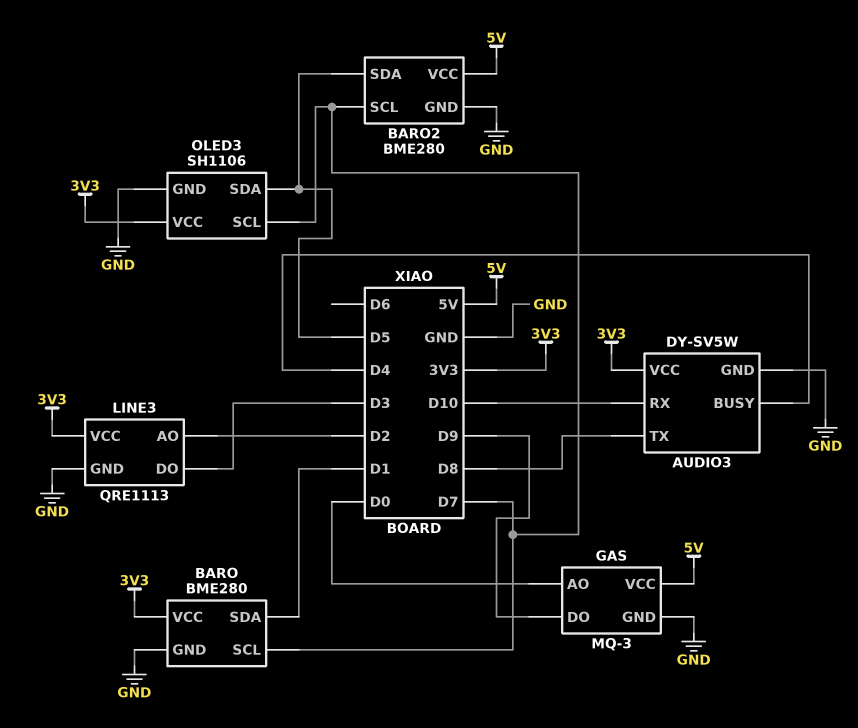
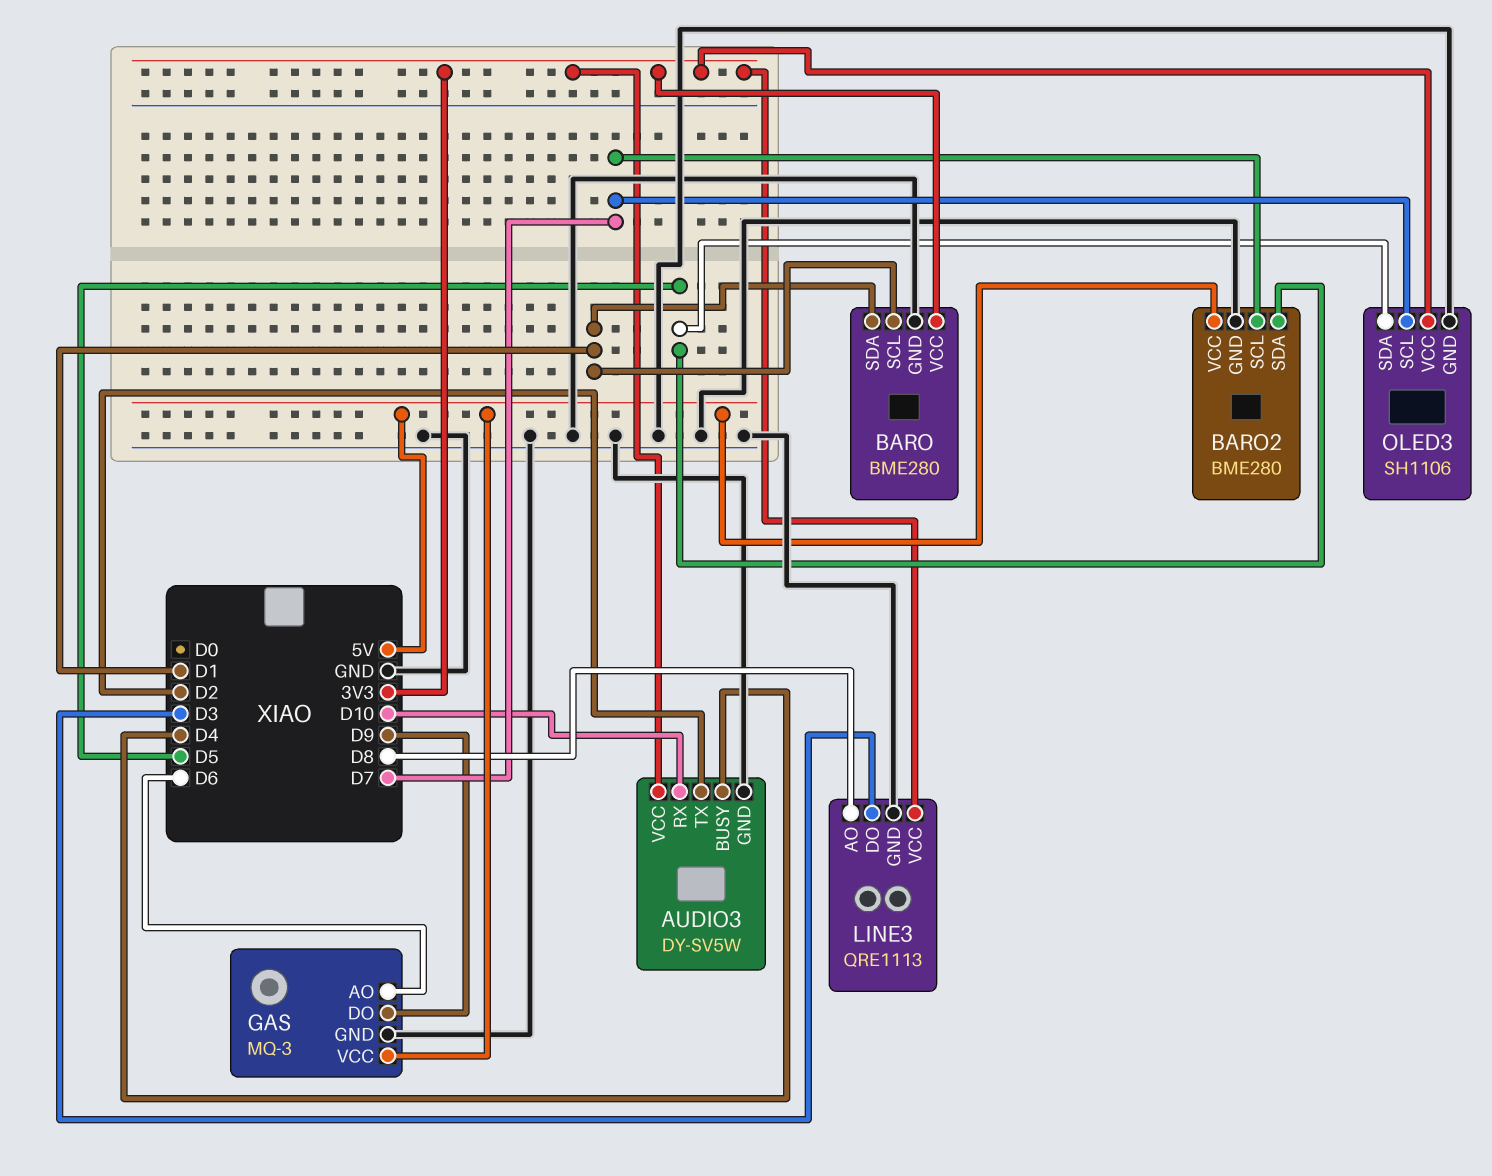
AUDIO3 pin TX: D8 -> D2
BARO pin SCL: D7 -> D1
GAS pin AO: D0 -> D6
LINE3 pin AO: D2 -> D8

